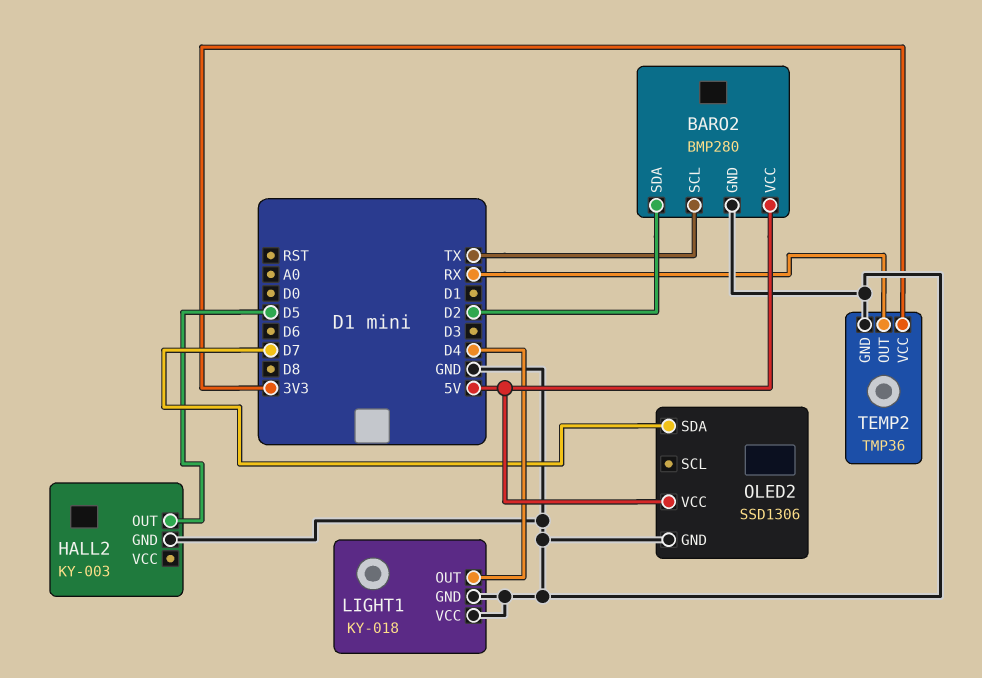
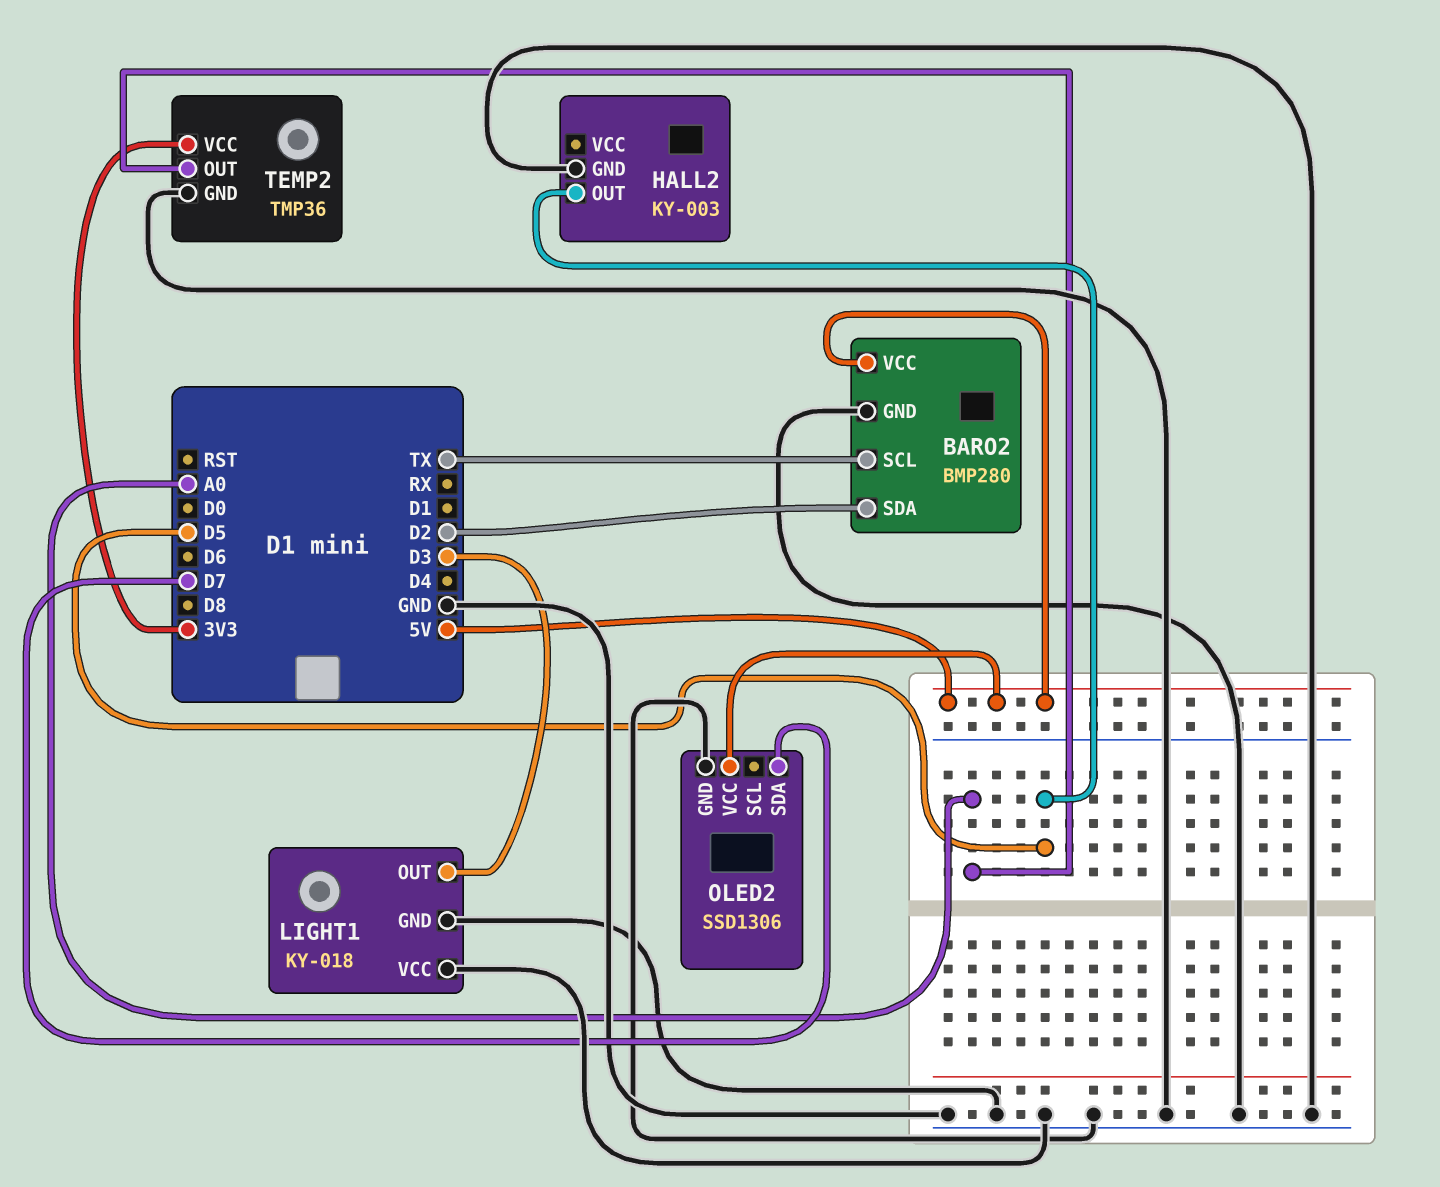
LIGHT1 pin OUT: D4 -> D3
TEMP2 pin OUT: RX -> A0

